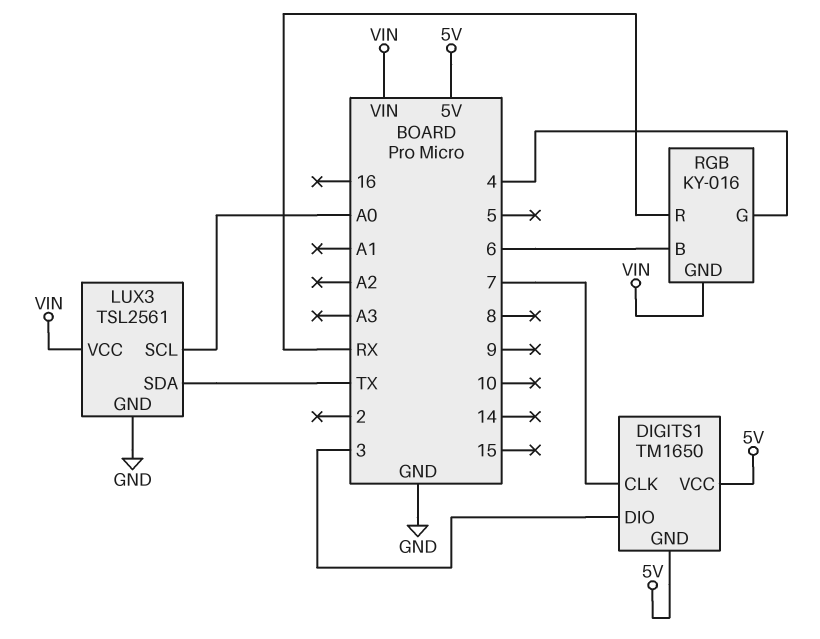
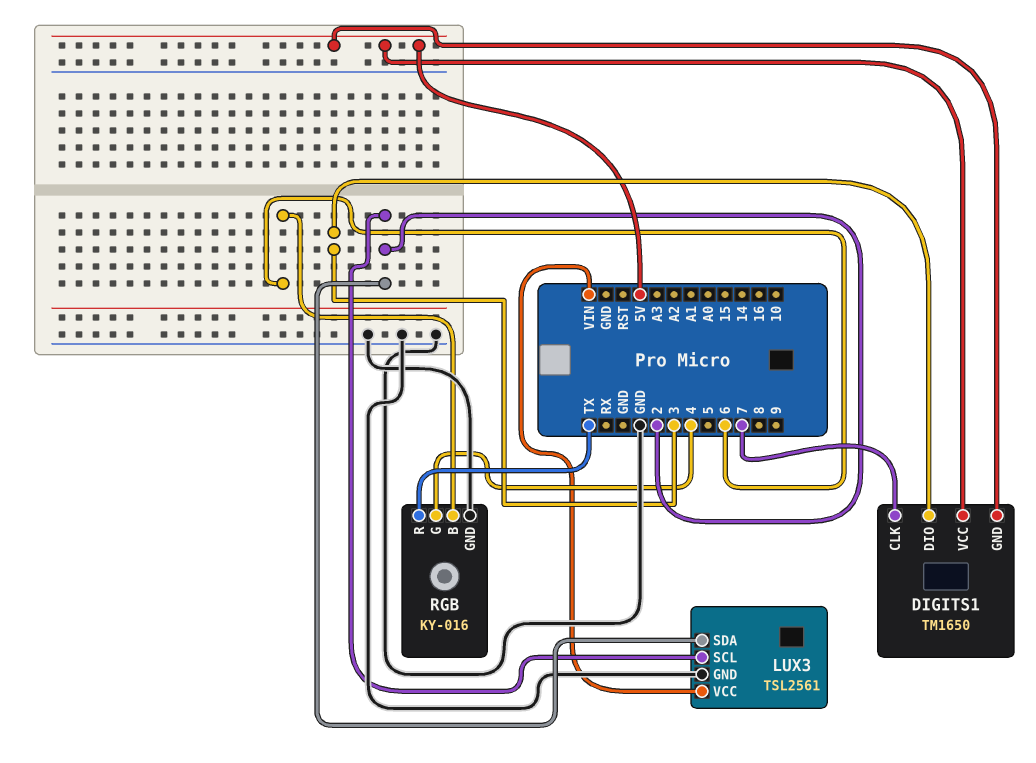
LUX3 pin SCL: A0 -> 2
LUX3 pin SDA: TX -> 2
RGB pin GND: VIN -> GND
RGB pin R: RX -> TX

